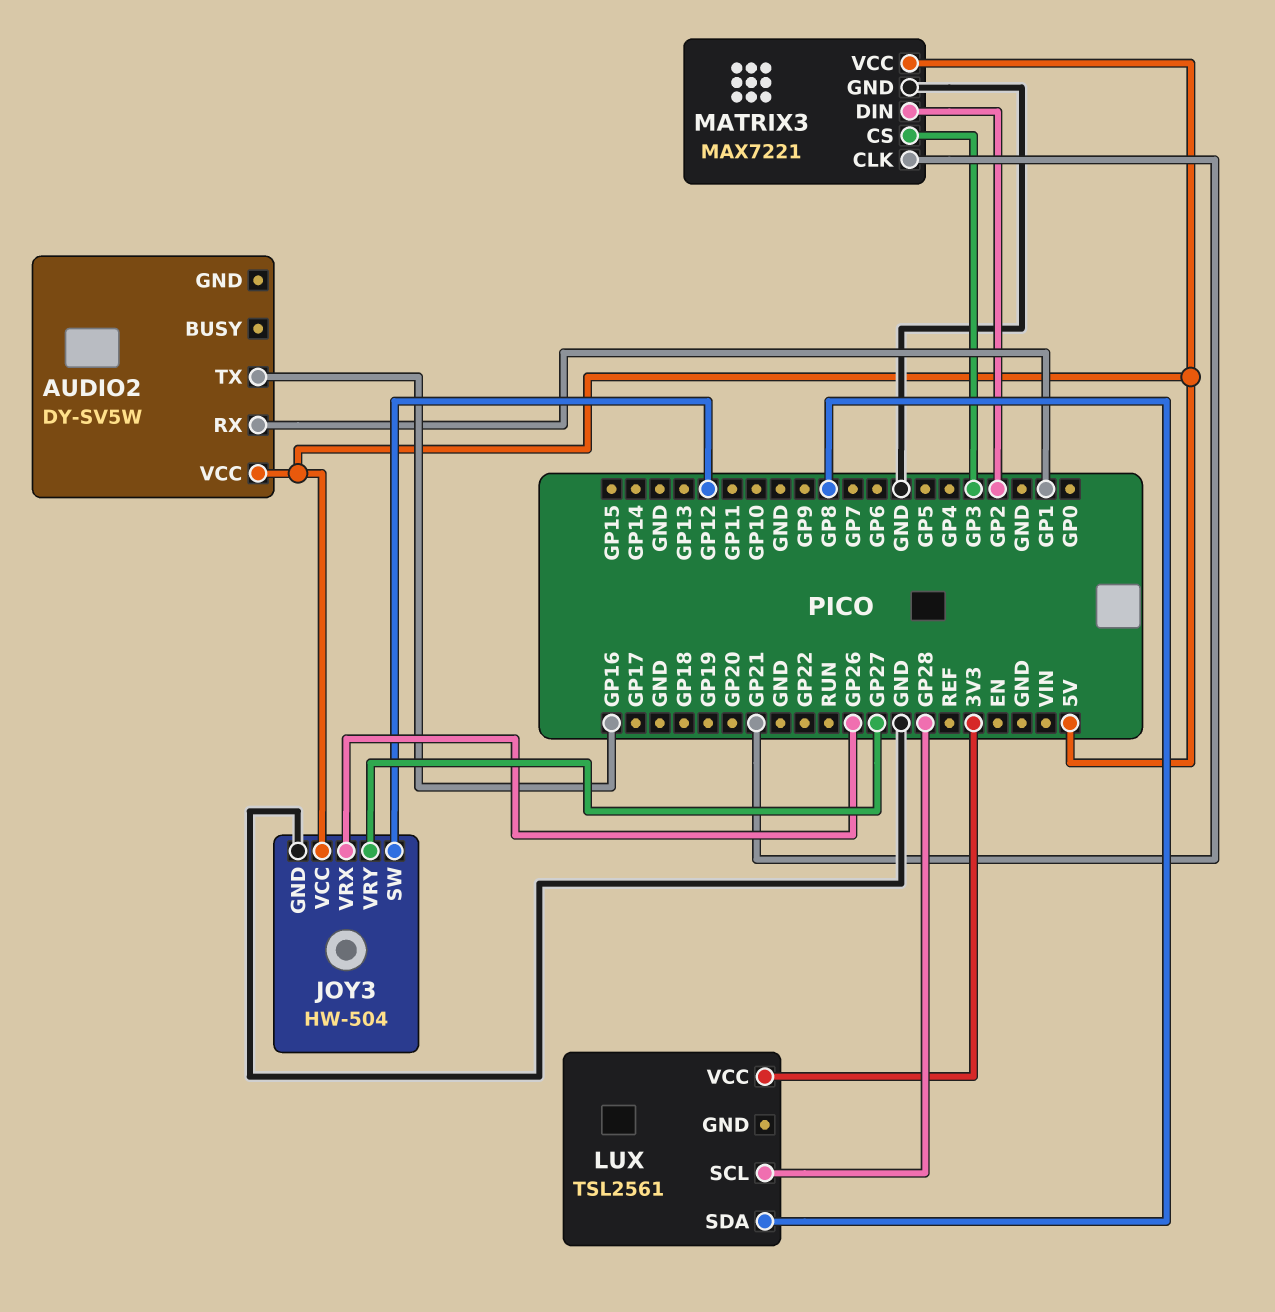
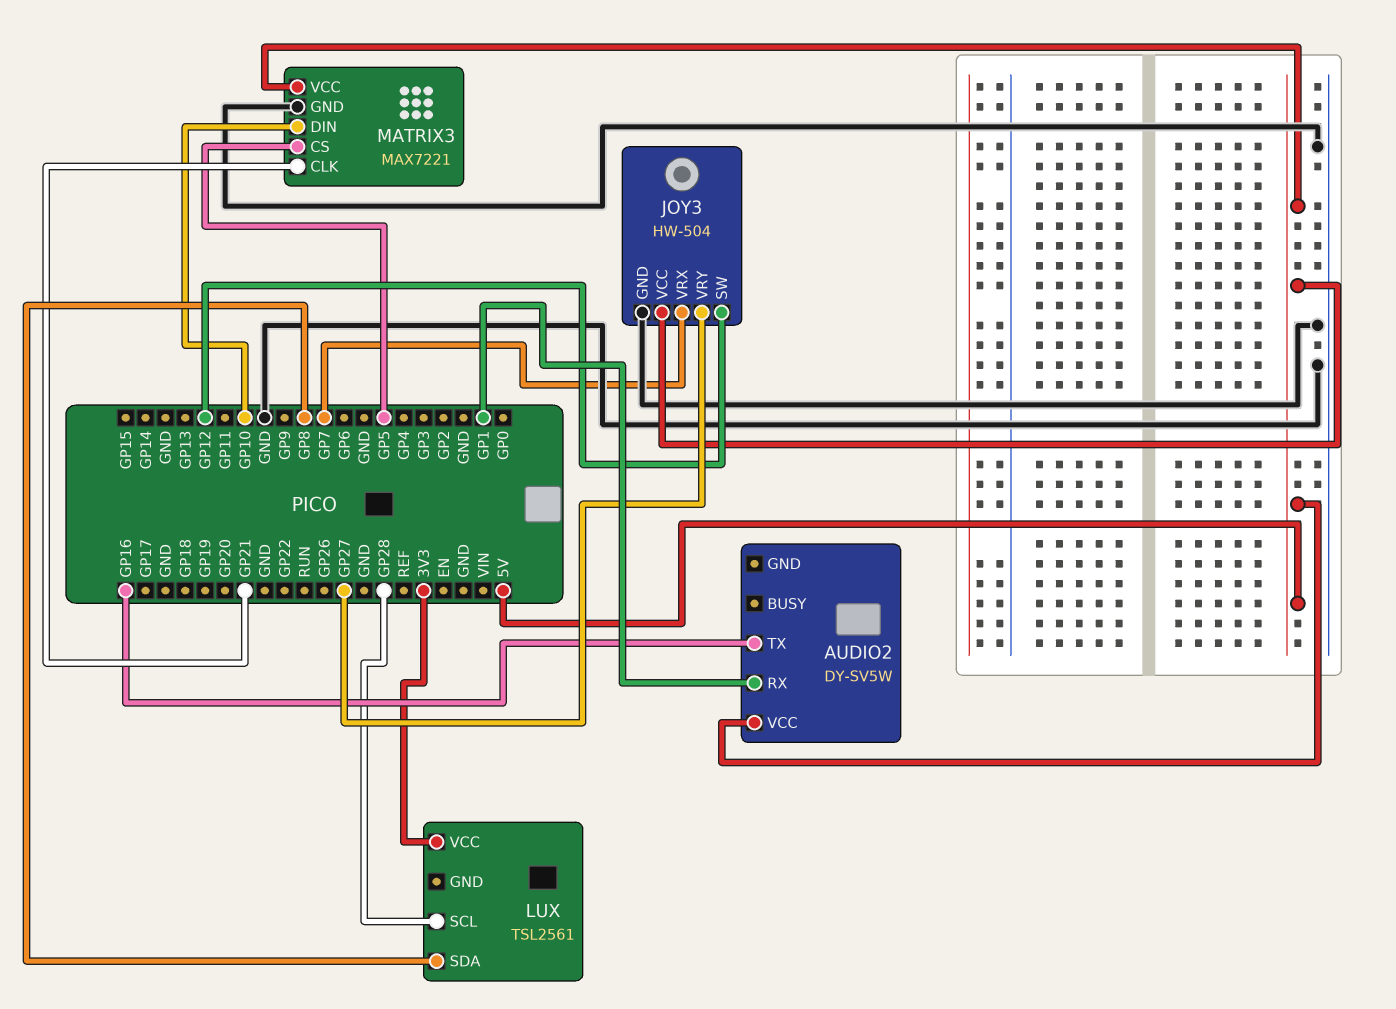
JOY3 pin VRX: GP26 -> GP7
MATRIX3 pin CS: GP3 -> GP5
MATRIX3 pin DIN: GP2 -> GP10

